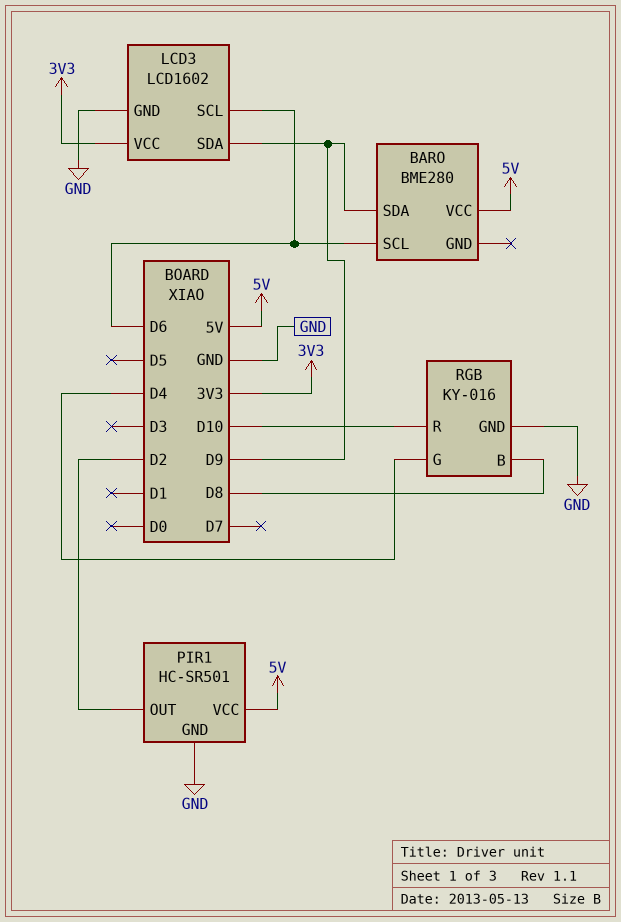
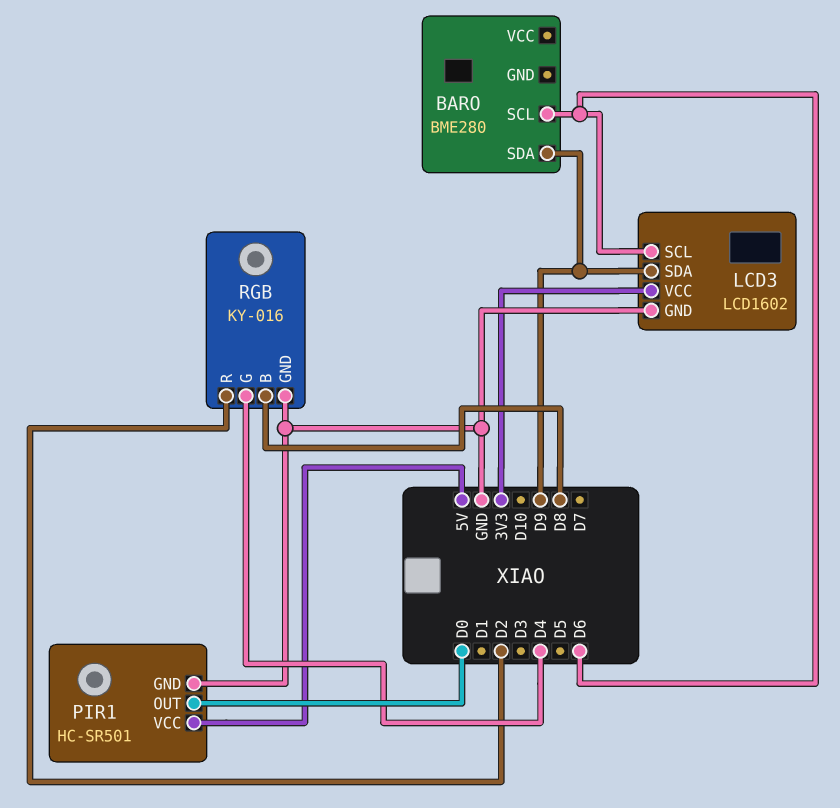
BARO pin VCC: 5V -> none
PIR1 pin OUT: D2 -> D0
RGB pin R: D10 -> D2

